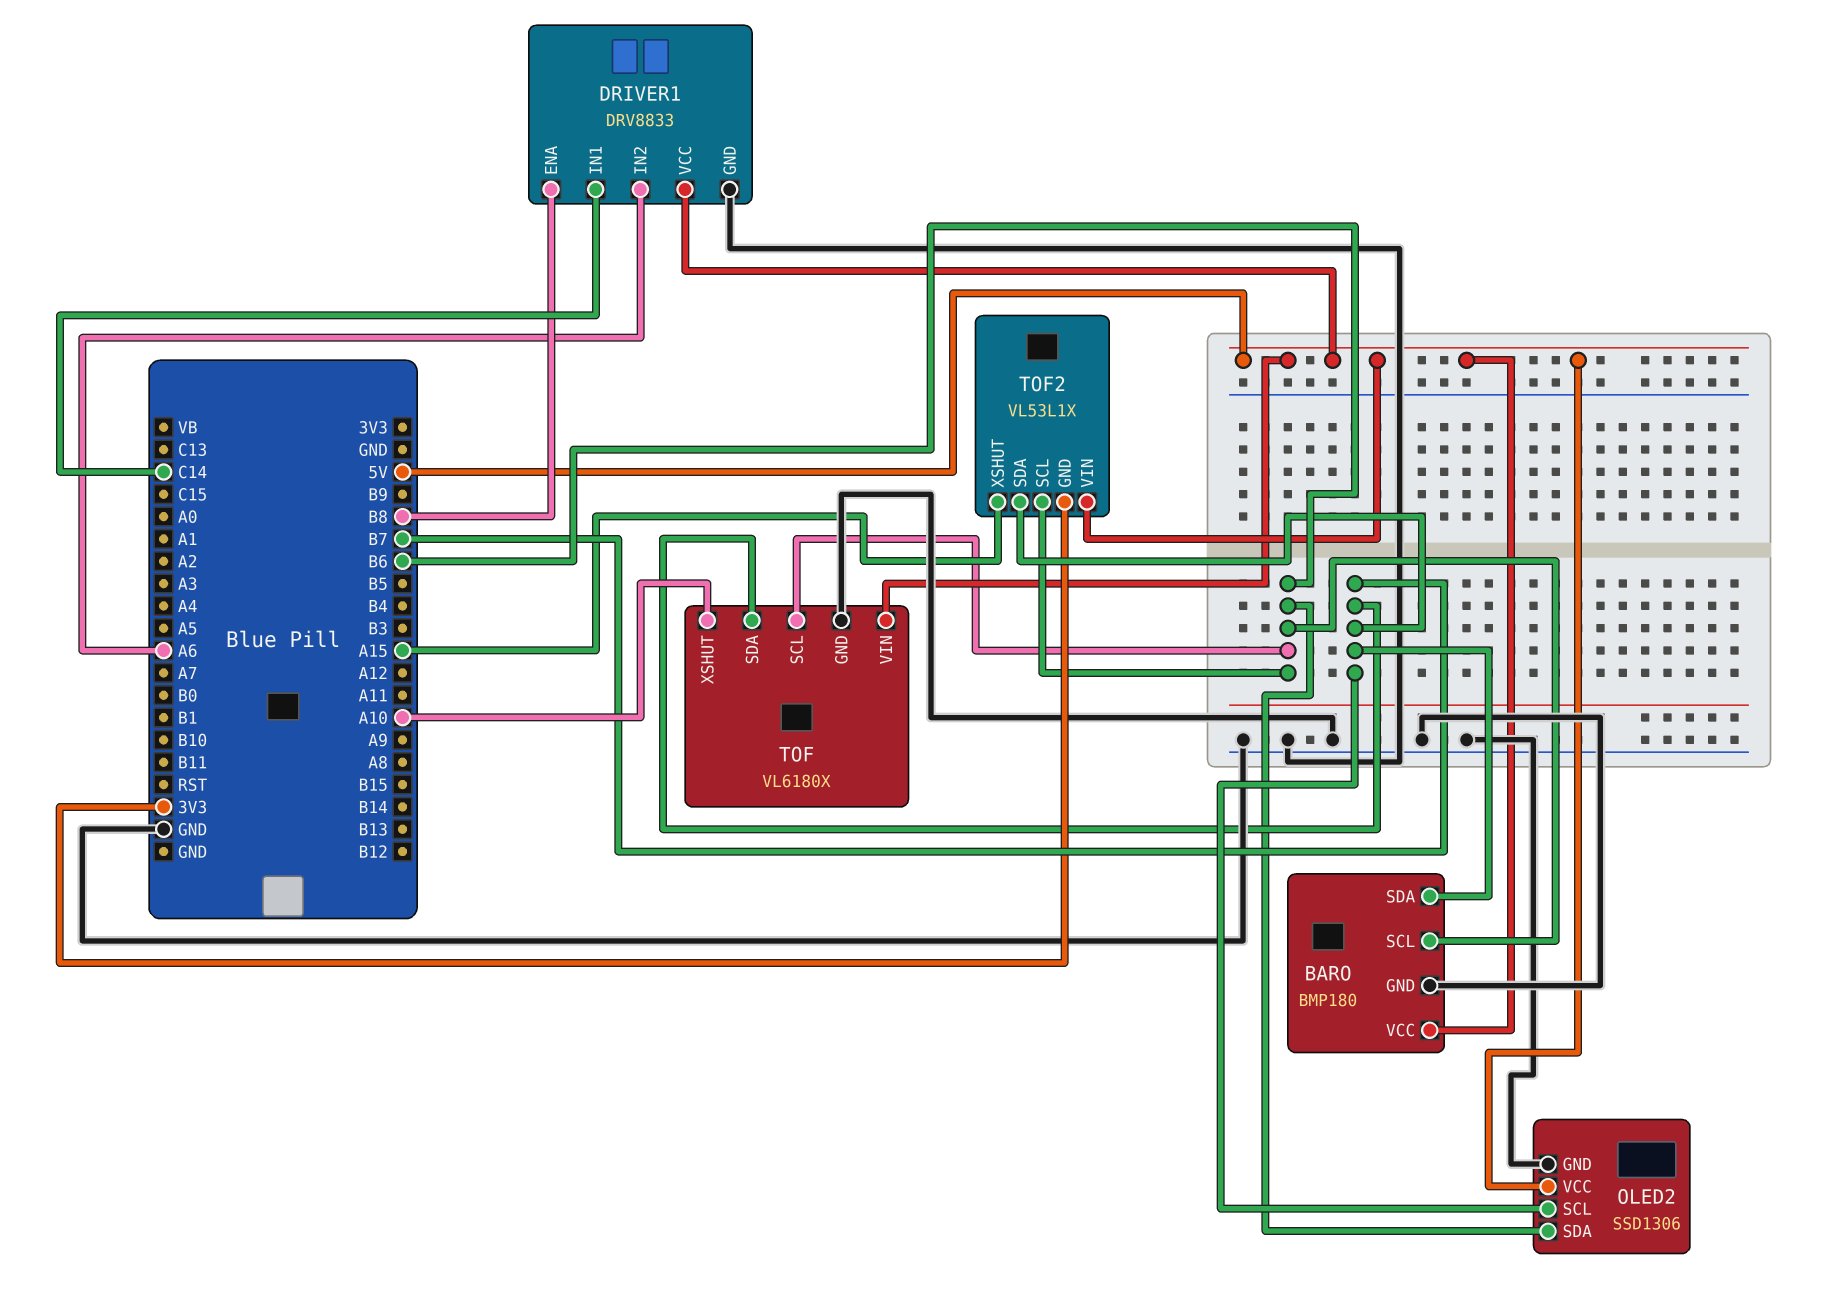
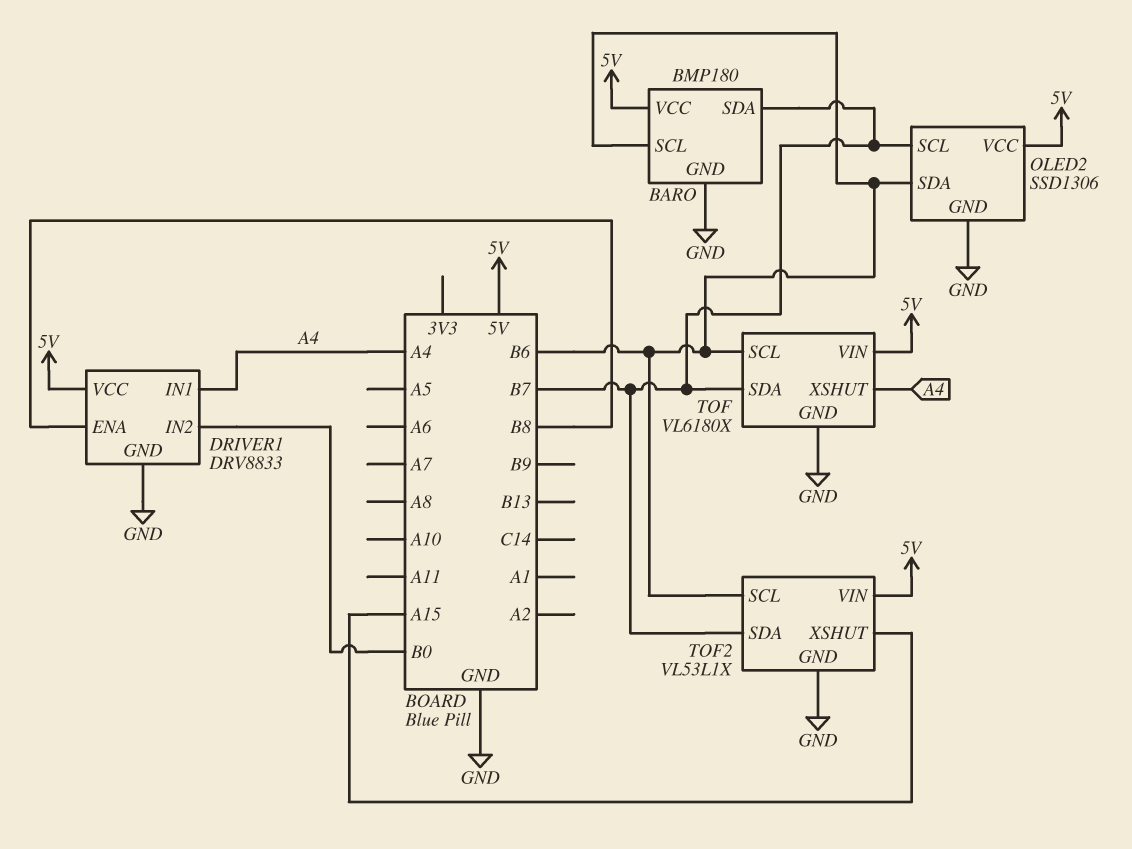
DRIVER1 pin IN1: C14 -> A4
DRIVER1 pin IN2: A6 -> B0
TOF pin XSHUT: A10 -> A4
TOF2 pin GND: 3V3 -> GND

